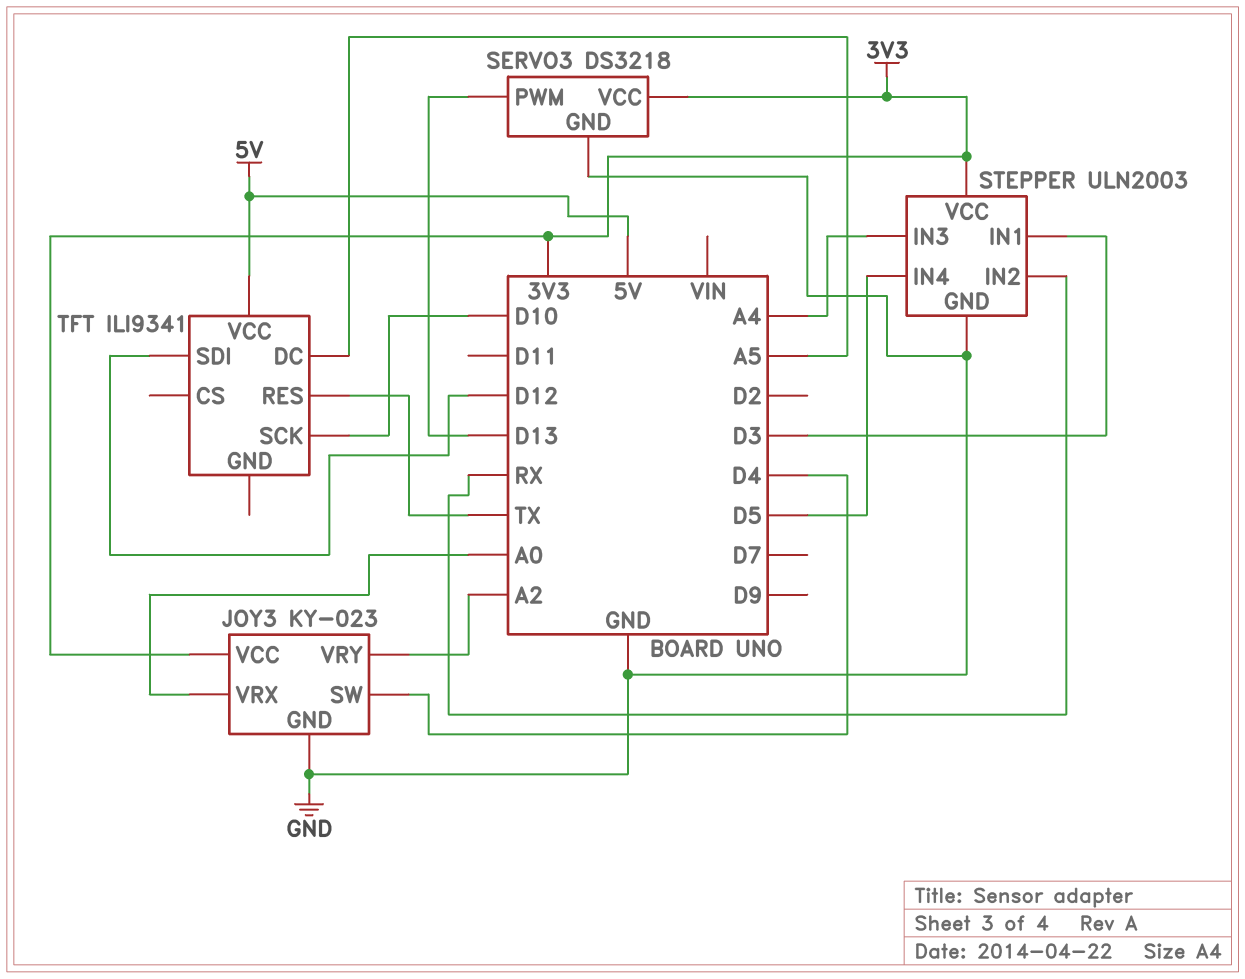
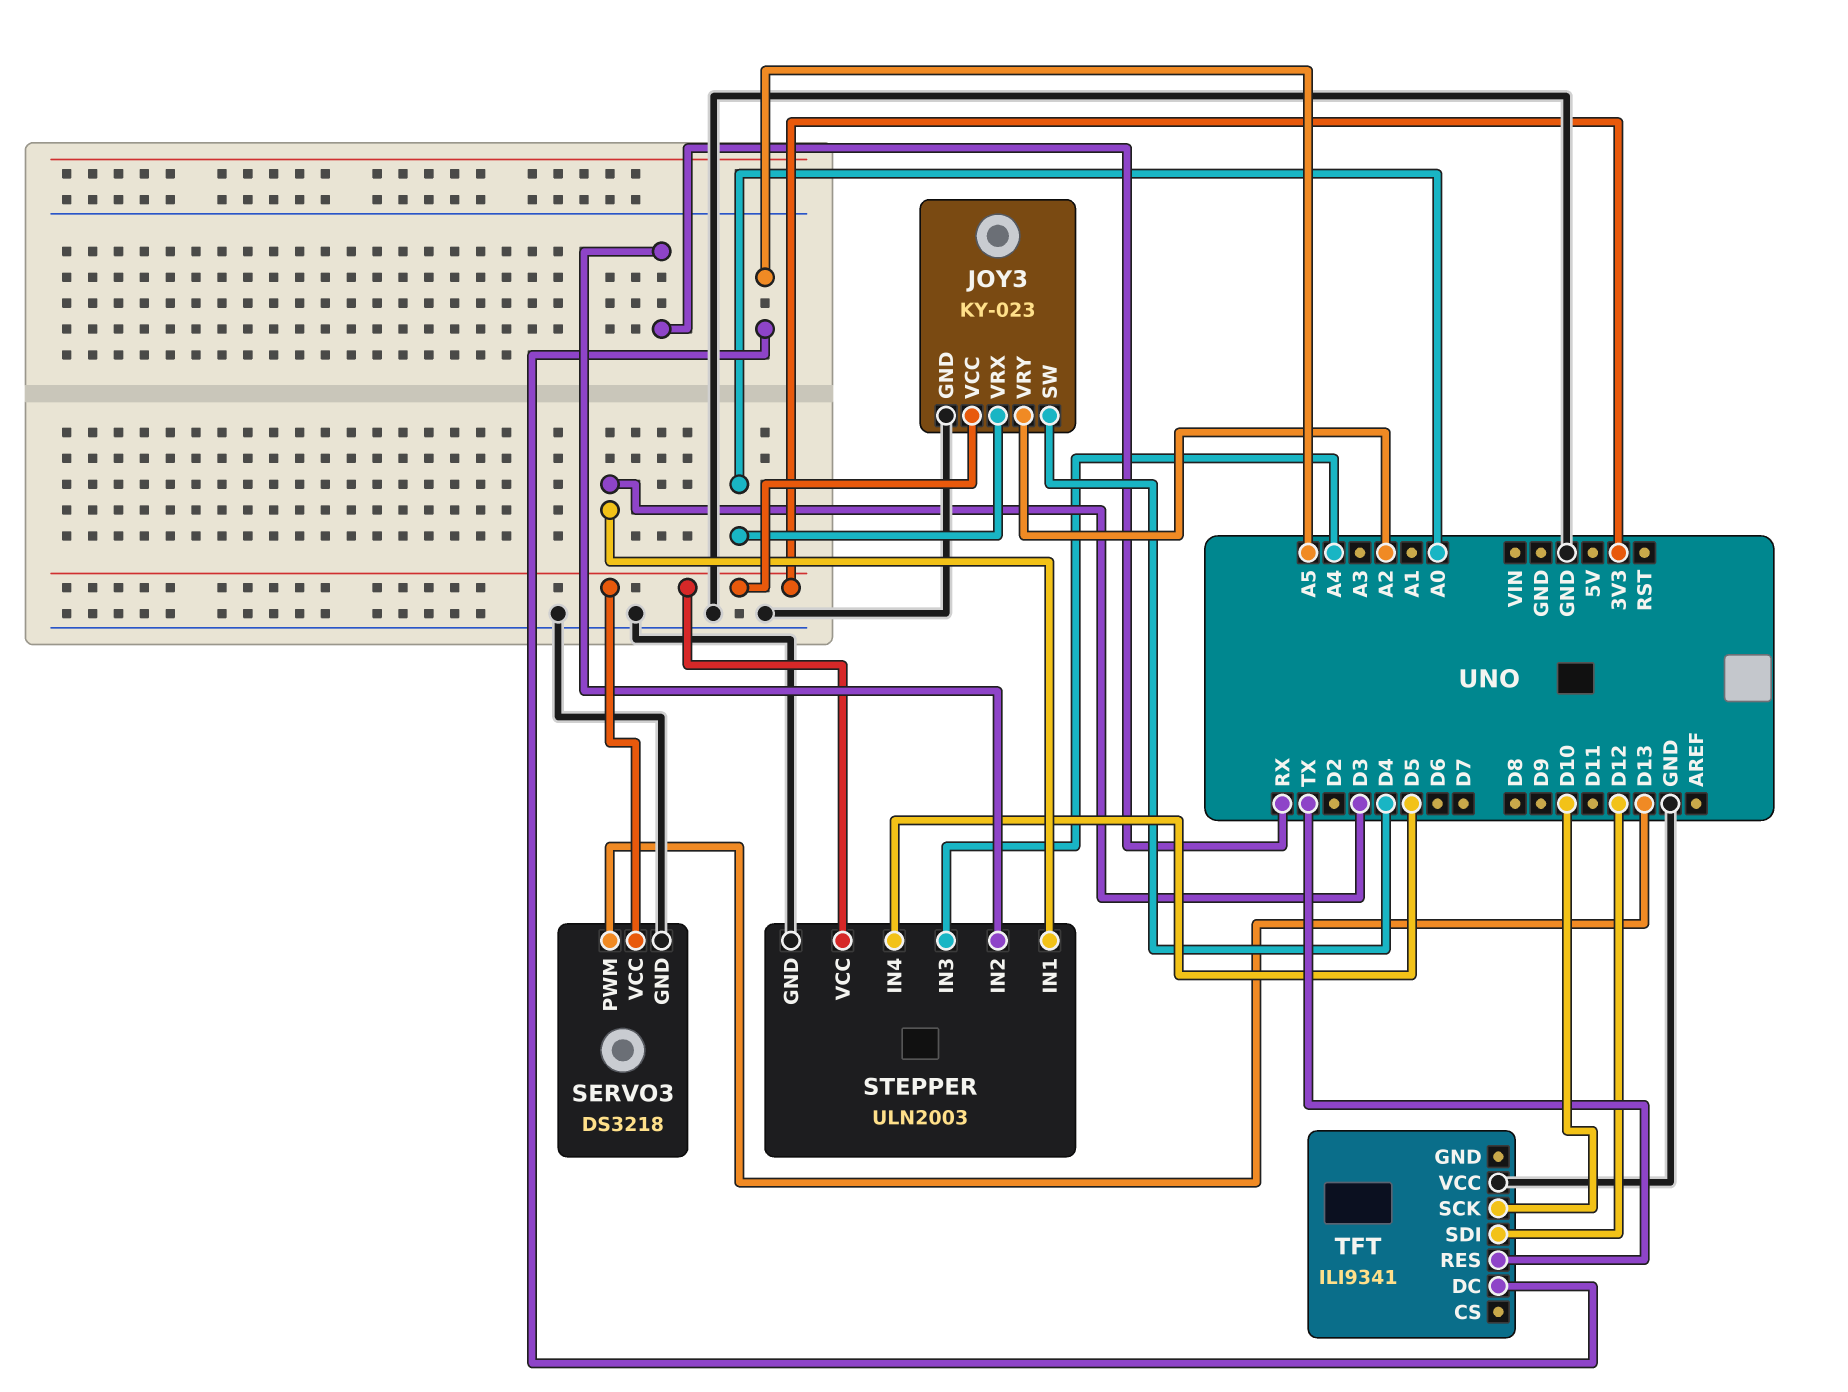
TFT pin VCC: 5V -> GND

